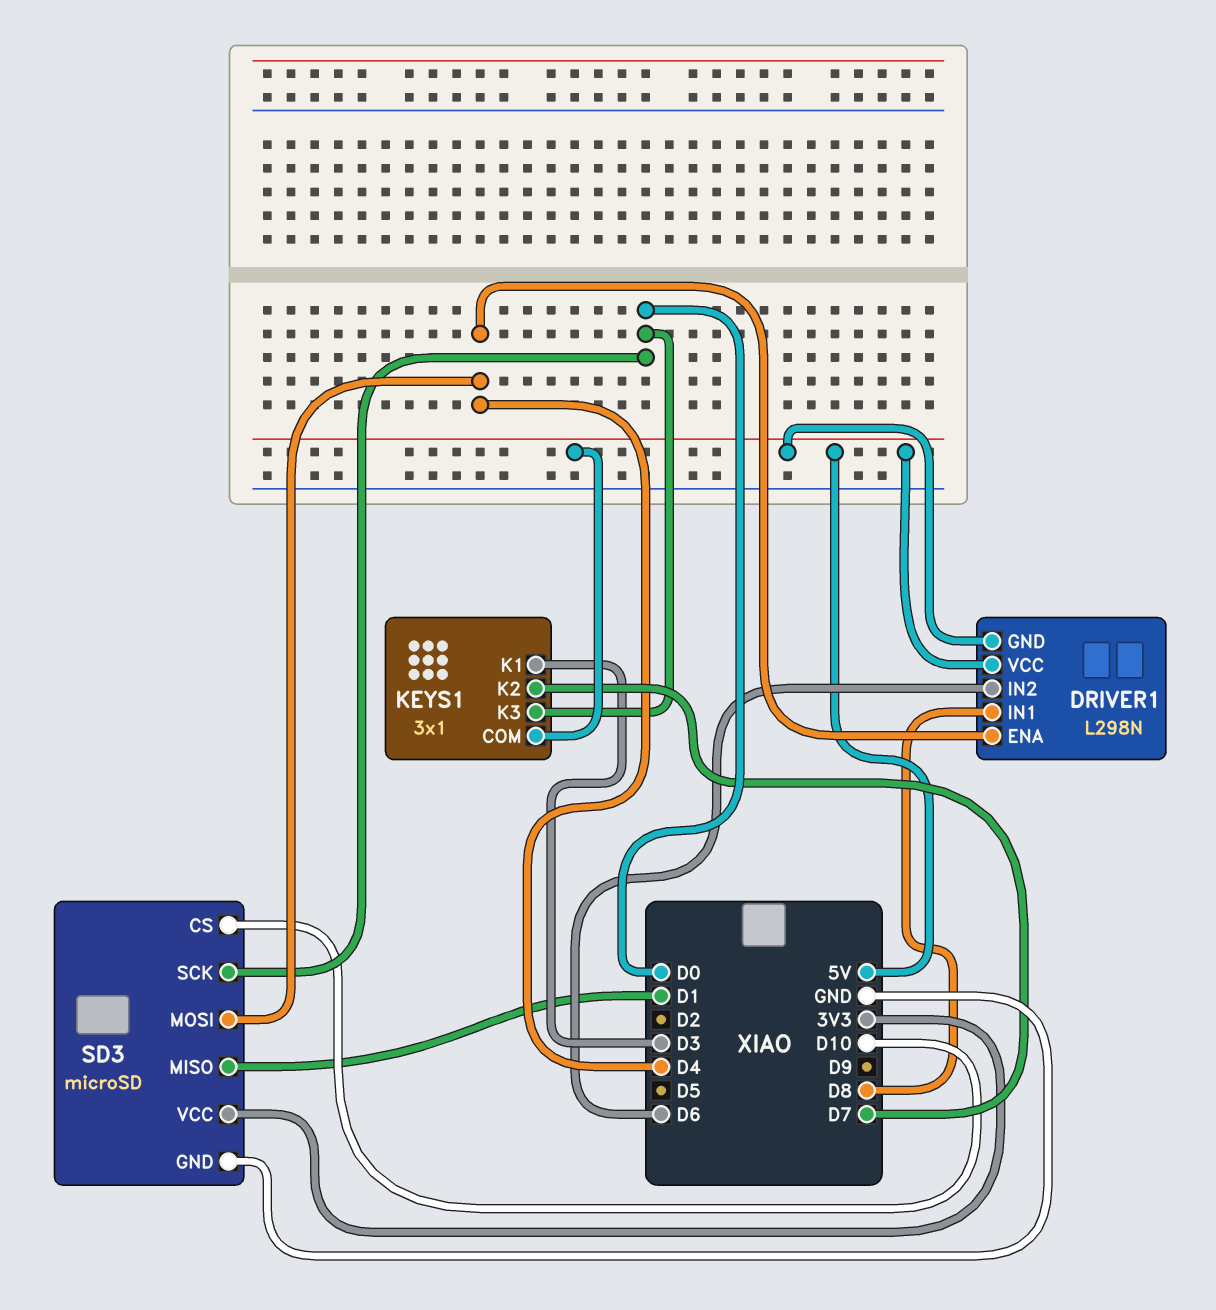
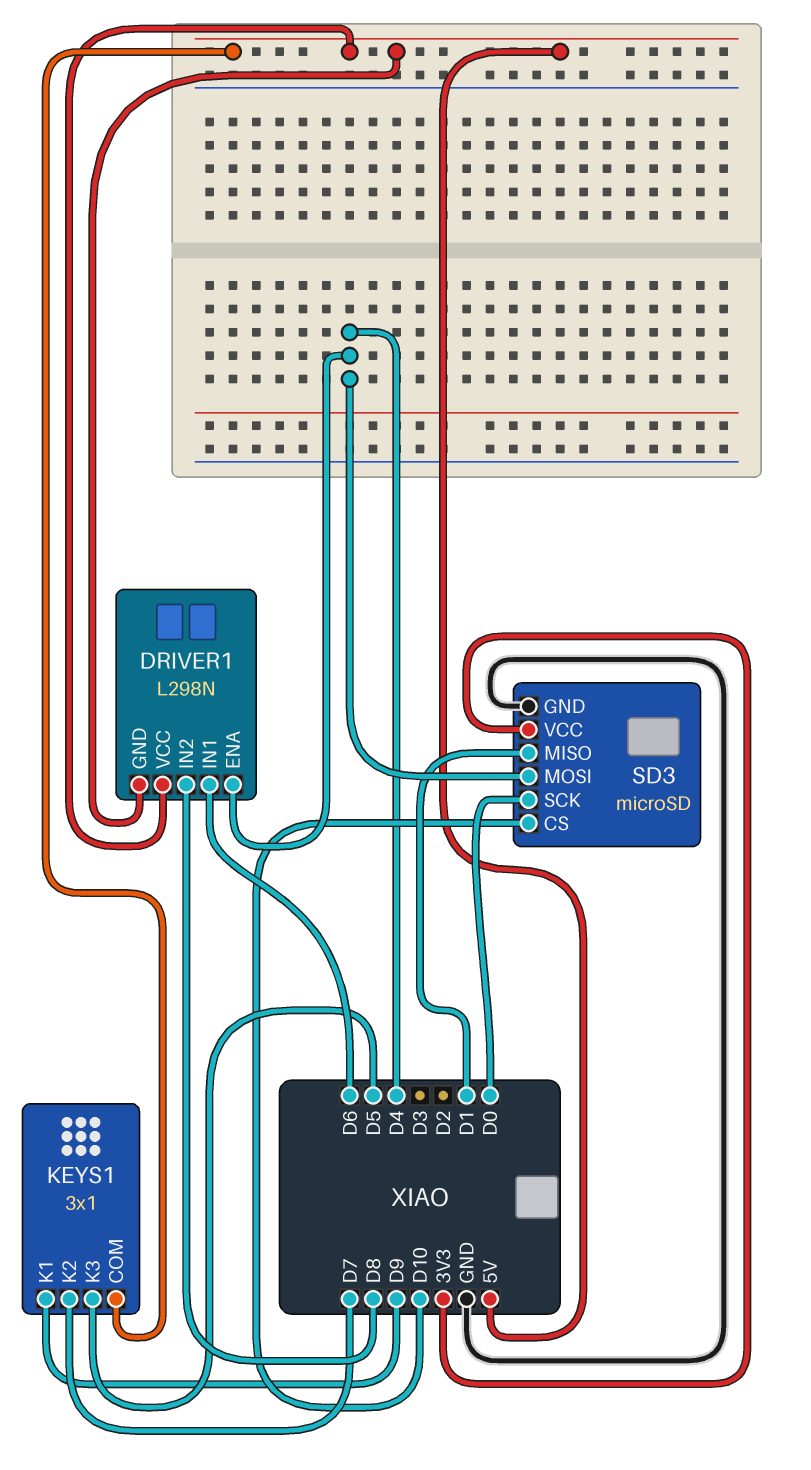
DRIVER1 pin IN1: D8 -> D6
DRIVER1 pin IN2: D6 -> D8
KEYS1 pin K1: D3 -> D9
KEYS1 pin K3: D0 -> D5

